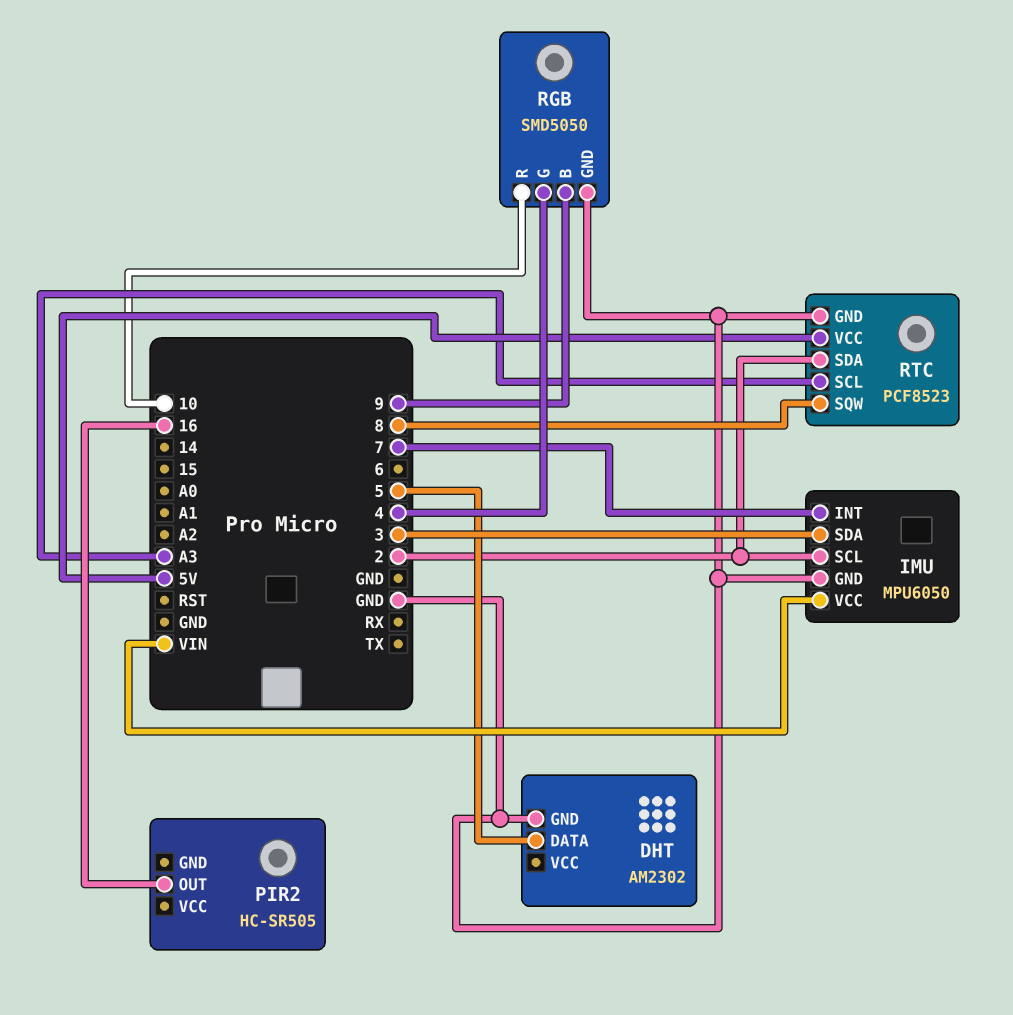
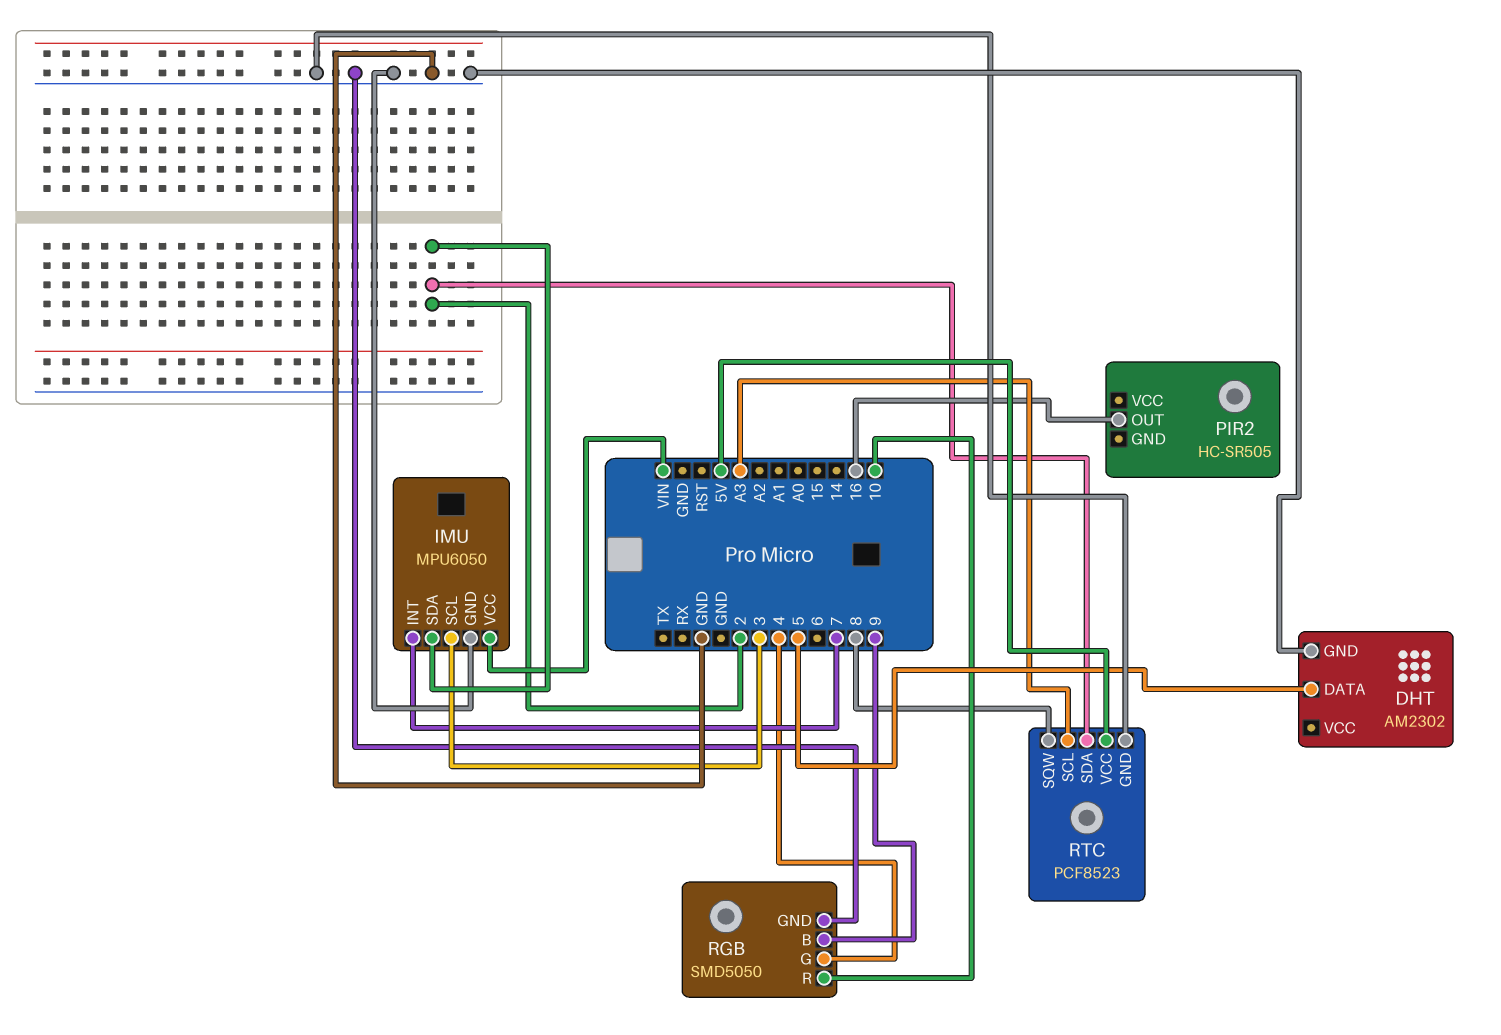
IMU pin SCL: 2 -> 3
IMU pin SDA: 3 -> 2

